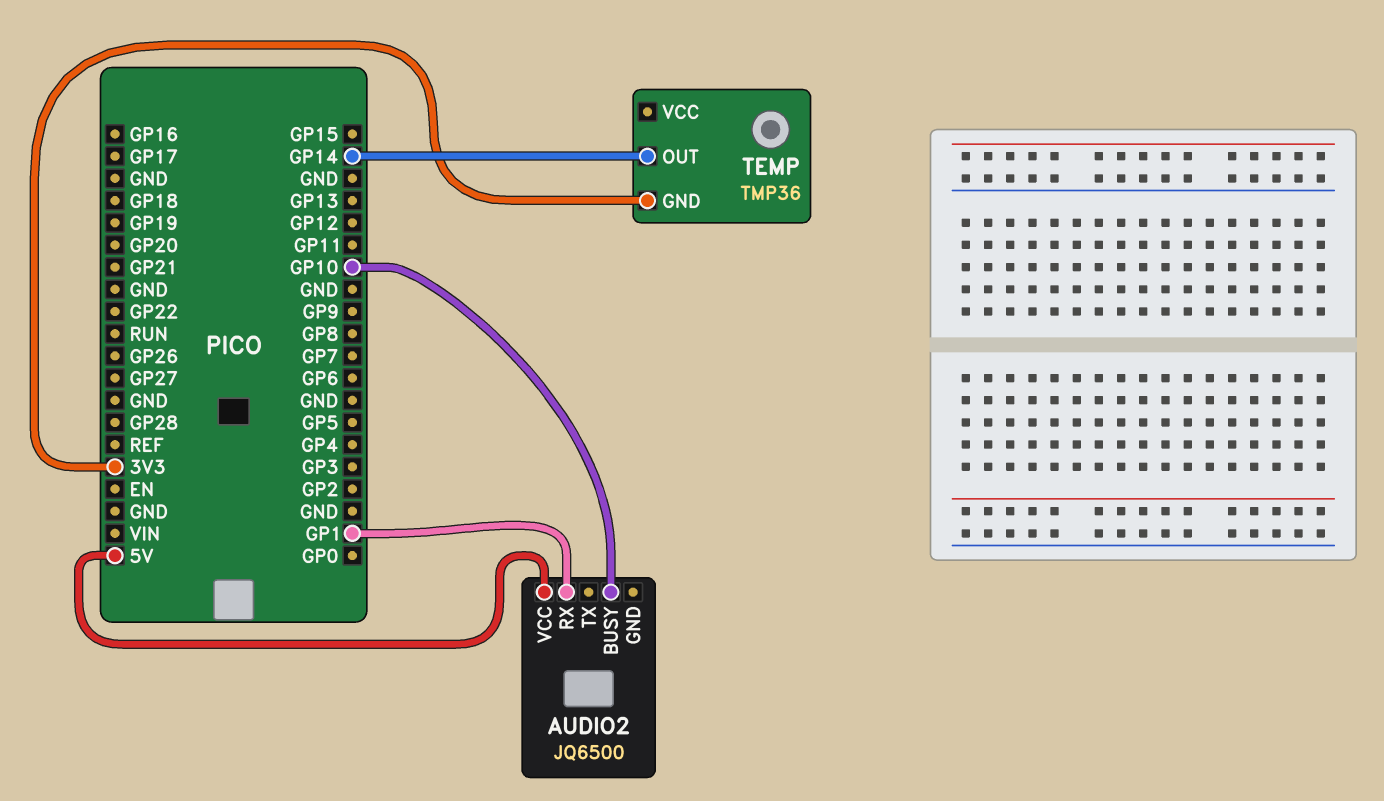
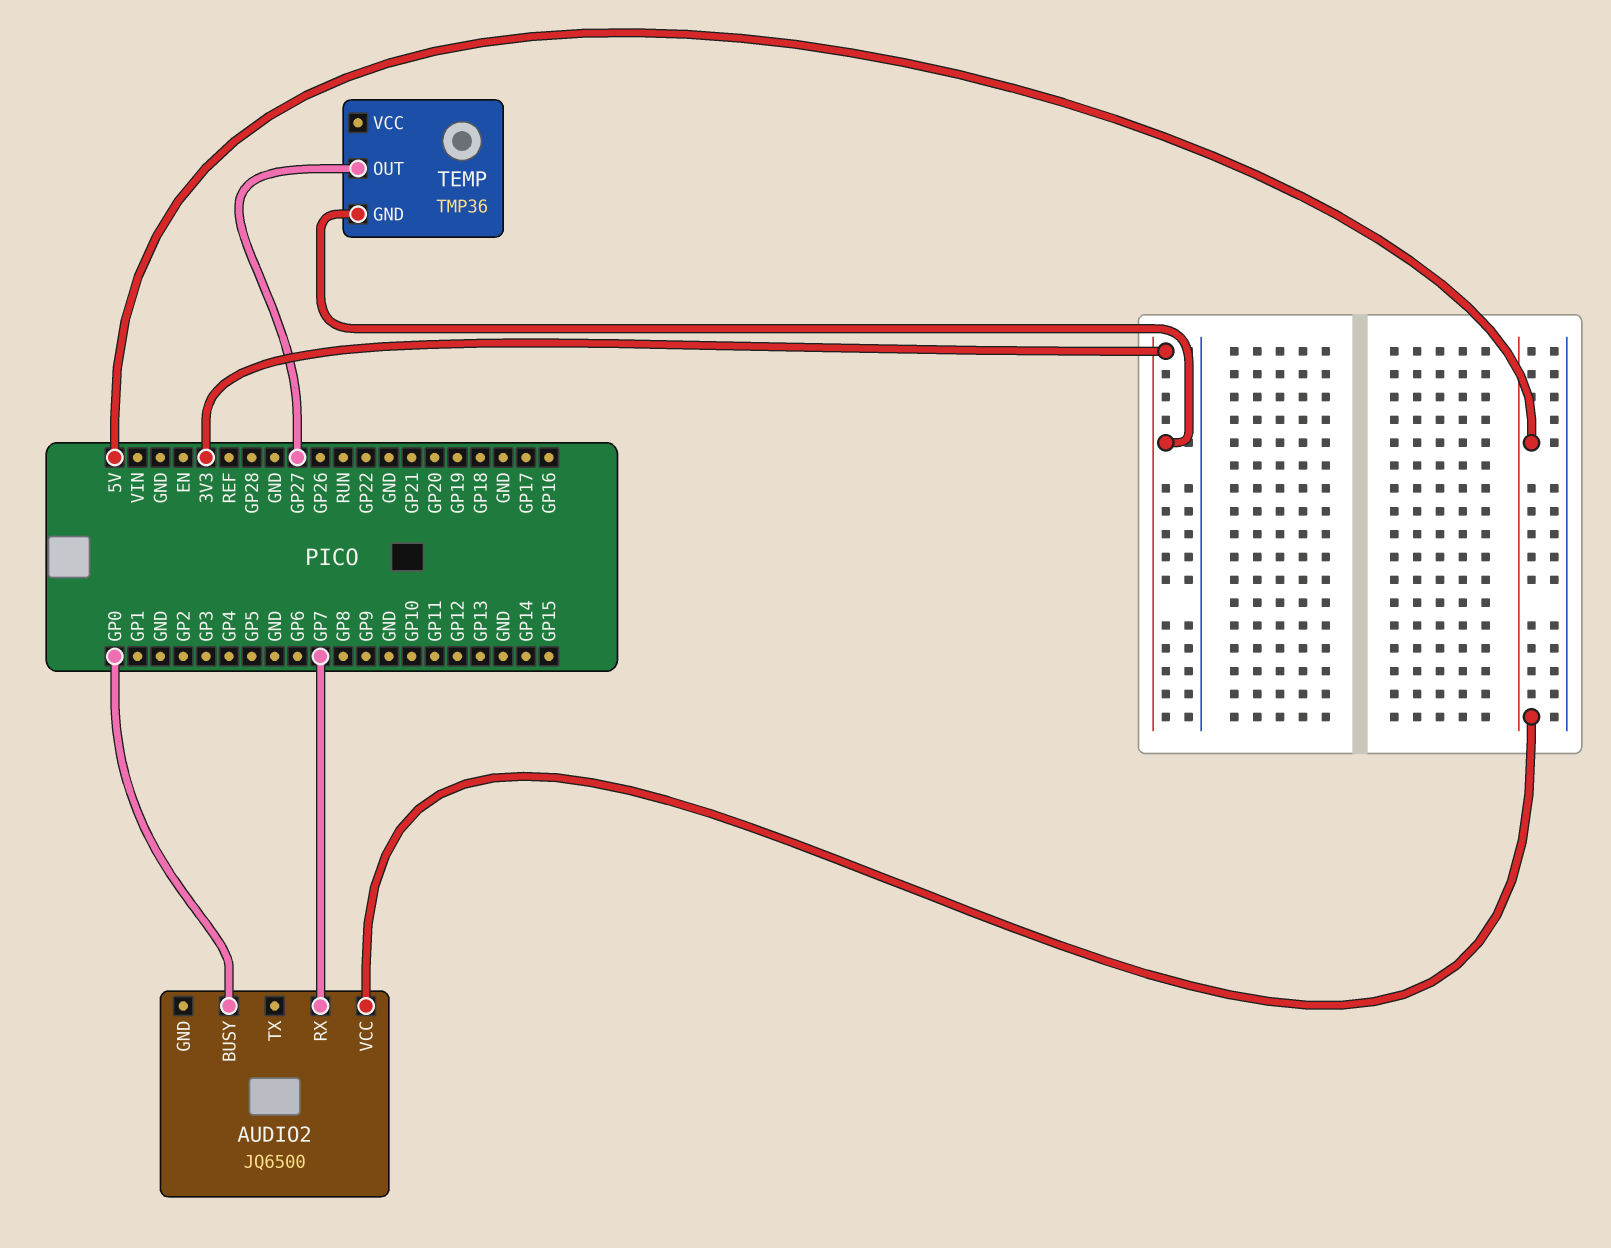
AUDIO2 pin BUSY: GP10 -> GP0
AUDIO2 pin RX: GP1 -> GP7
TEMP pin OUT: GP14 -> GP27

